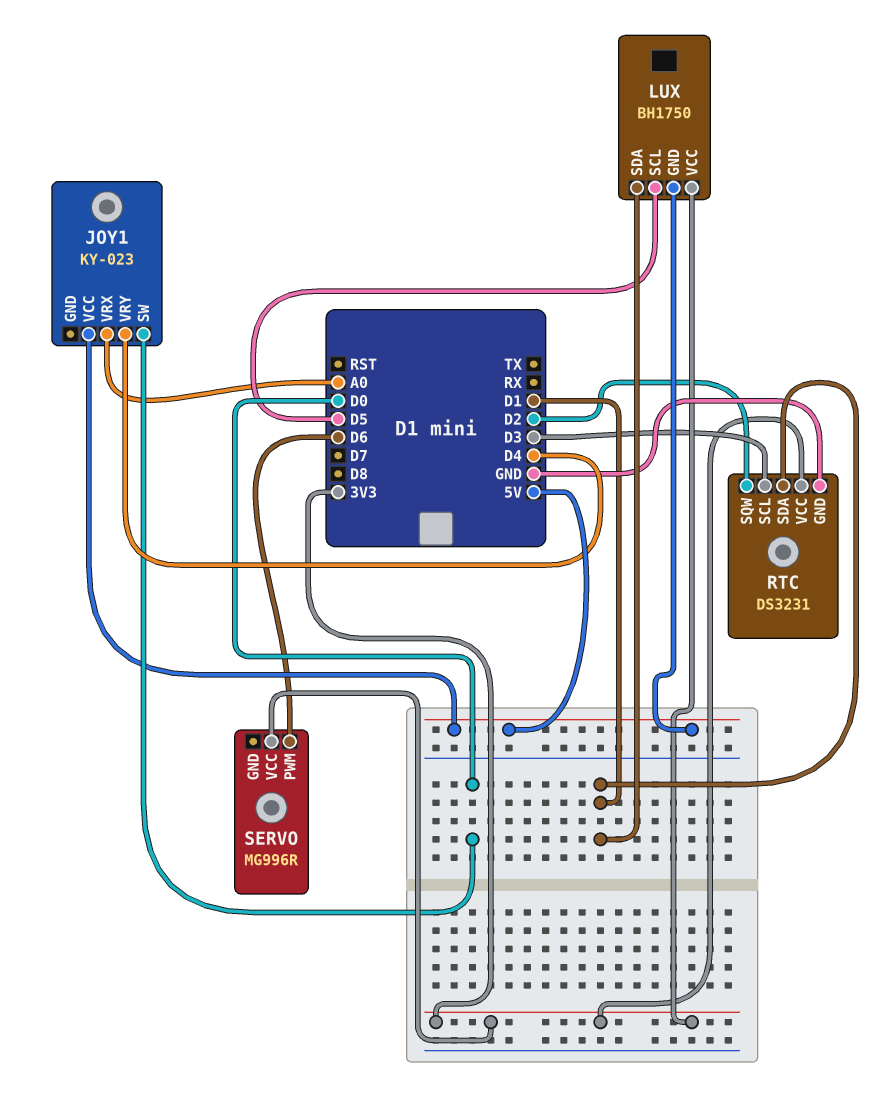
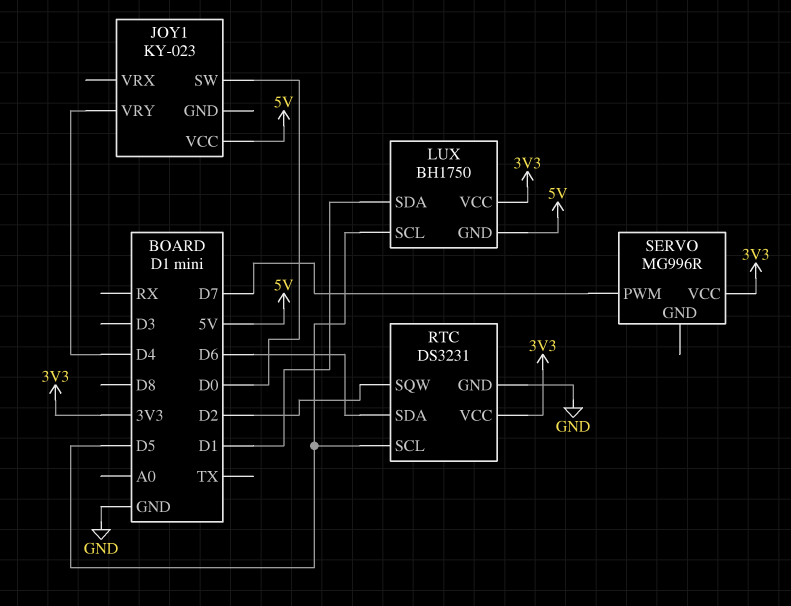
JOY1 pin VRX: A0 -> none
RTC pin SCL: D3 -> D5
RTC pin SDA: D1 -> D6
SERVO pin PWM: D6 -> D7

